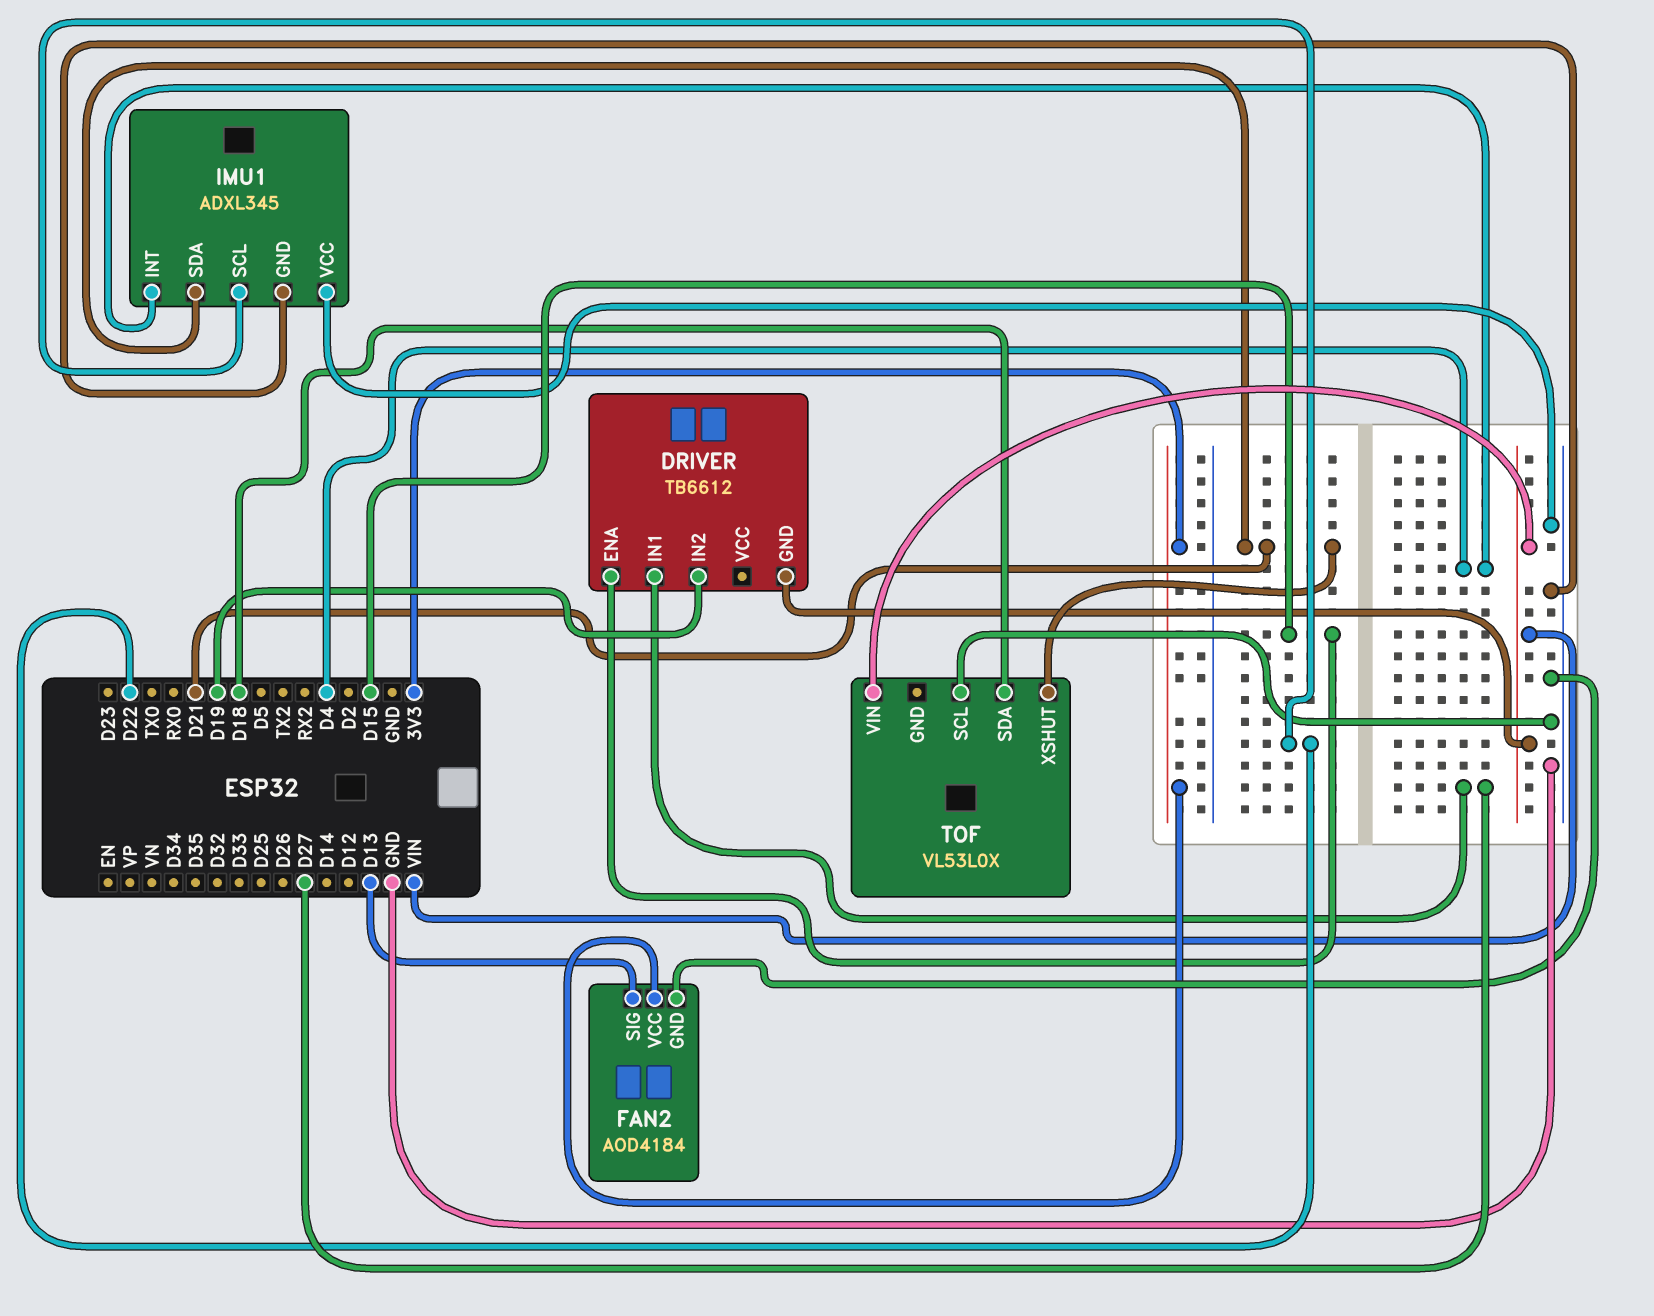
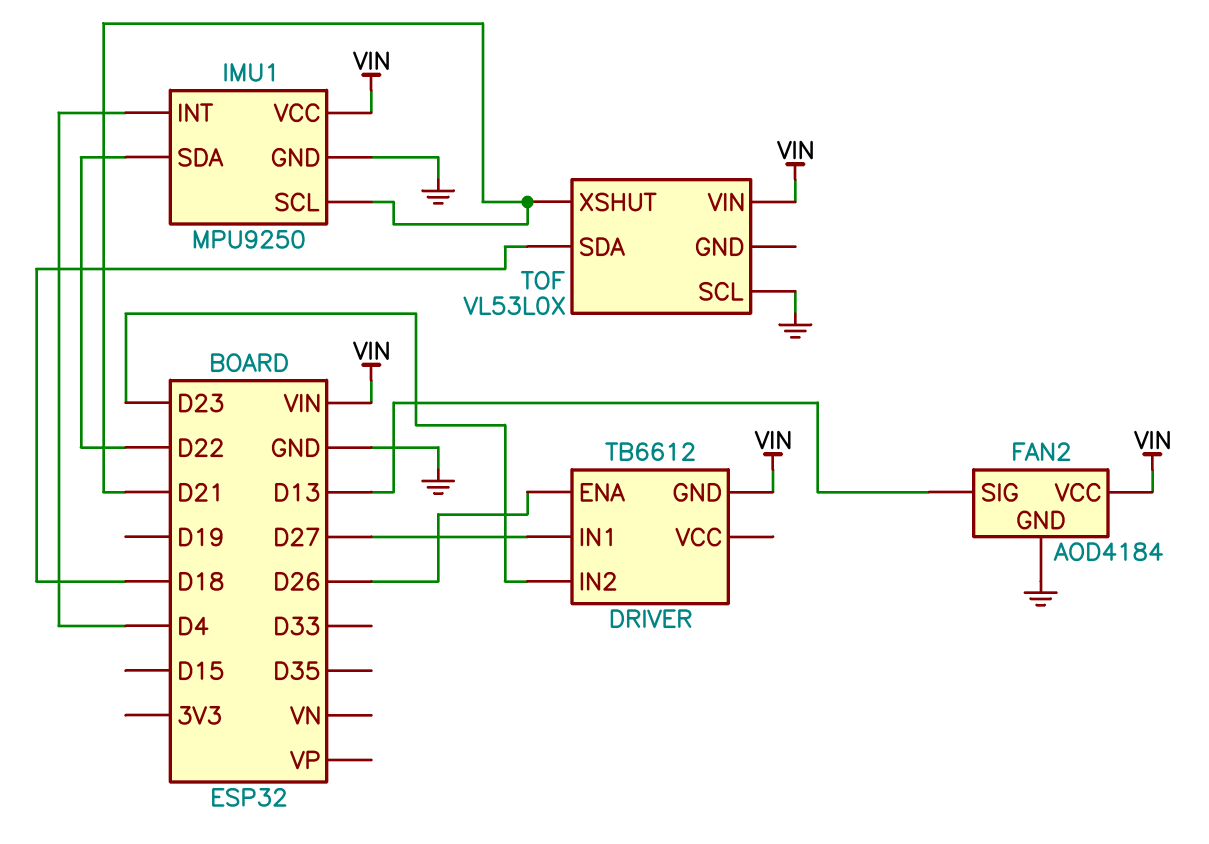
DRIVER pin ENA: D15 -> D26
DRIVER pin IN2: D19 -> D23
FAN2 pin VCC: 3V3 -> VIN
IMU1: ADXL345 -> MPU9250
IMU1 pin SCL: D22 -> D21
IMU1 pin SDA: D21 -> D22
IMU1 pin VCC: GND -> VIN

